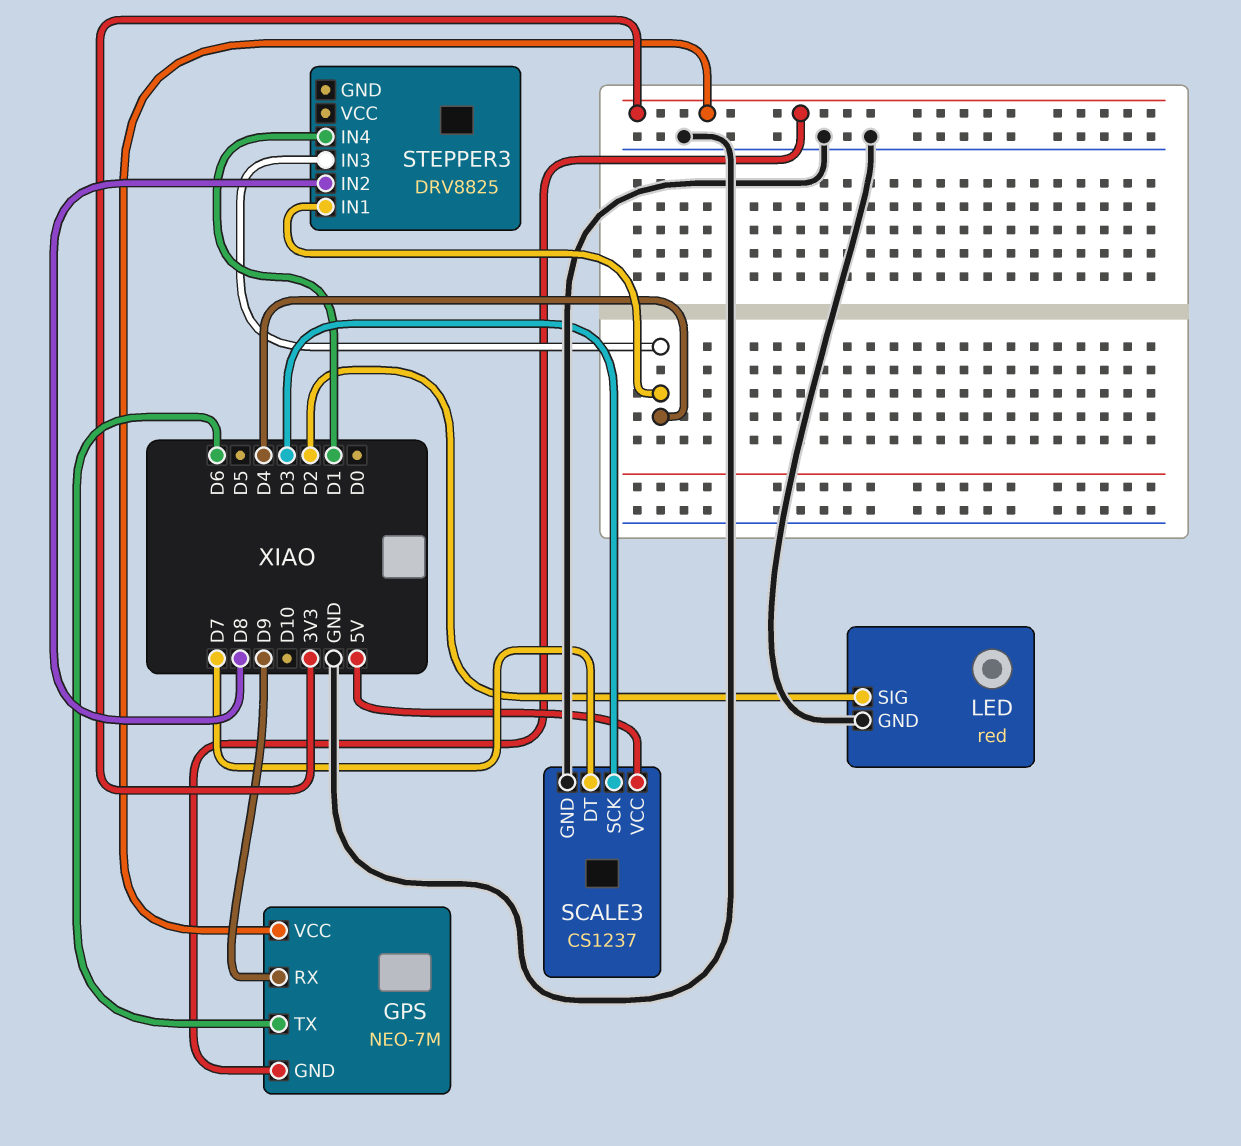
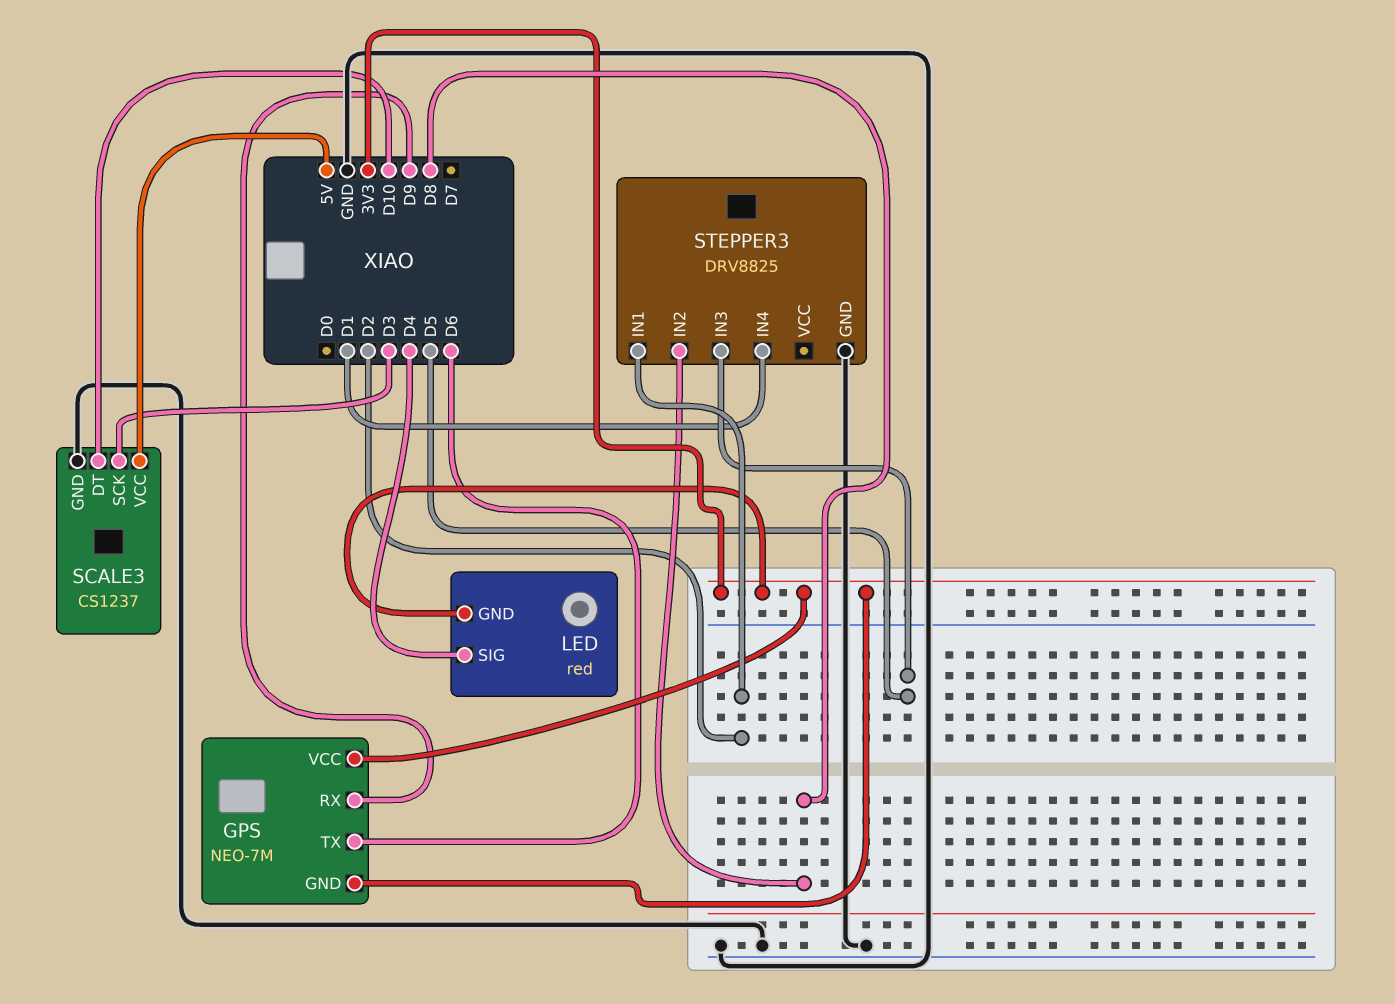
LED pin GND: GND -> 3V3
LED pin SIG: D2 -> D4
SCALE3 pin DT: D7 -> D10
STEPPER3 pin GND: none -> GND
STEPPER3 pin IN1: D4 -> D2
STEPPER3 pin IN3: D4 -> D5

